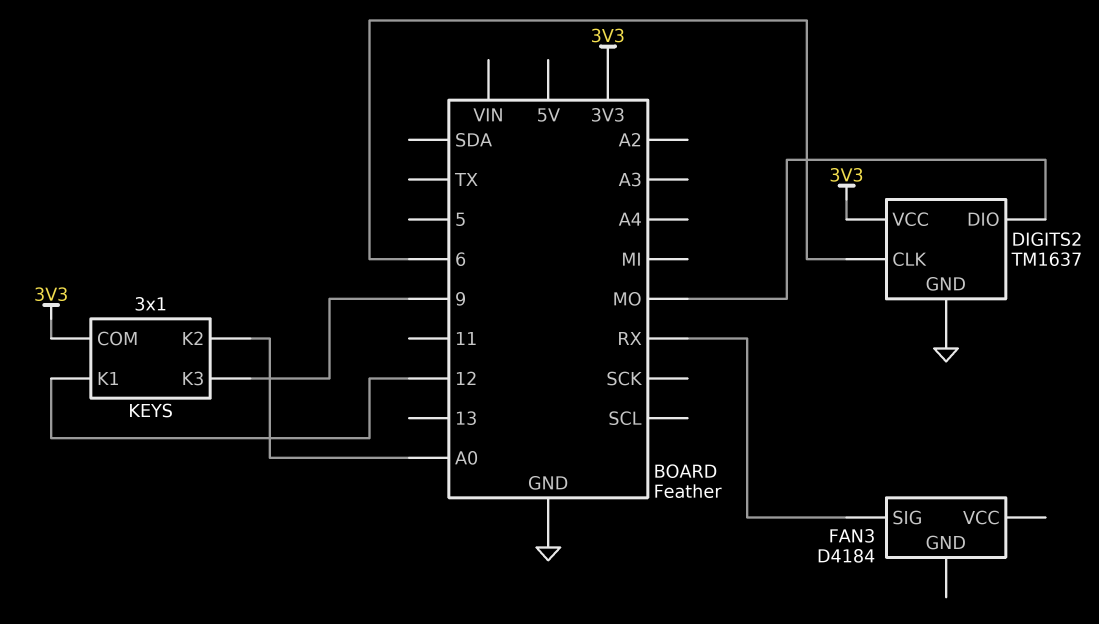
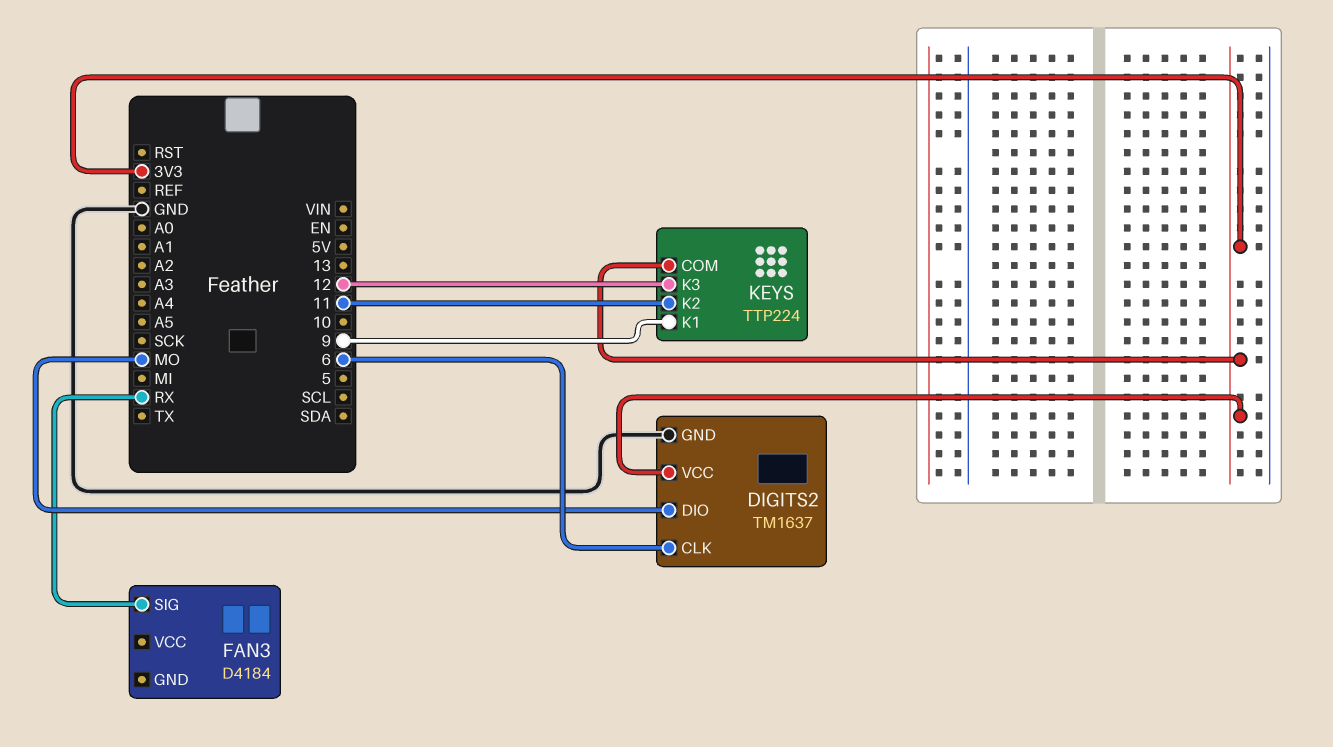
KEYS: 3x1 -> TTP224
KEYS pin K1: 12 -> 9
KEYS pin K2: A0 -> 11
KEYS pin K3: 9 -> 12

